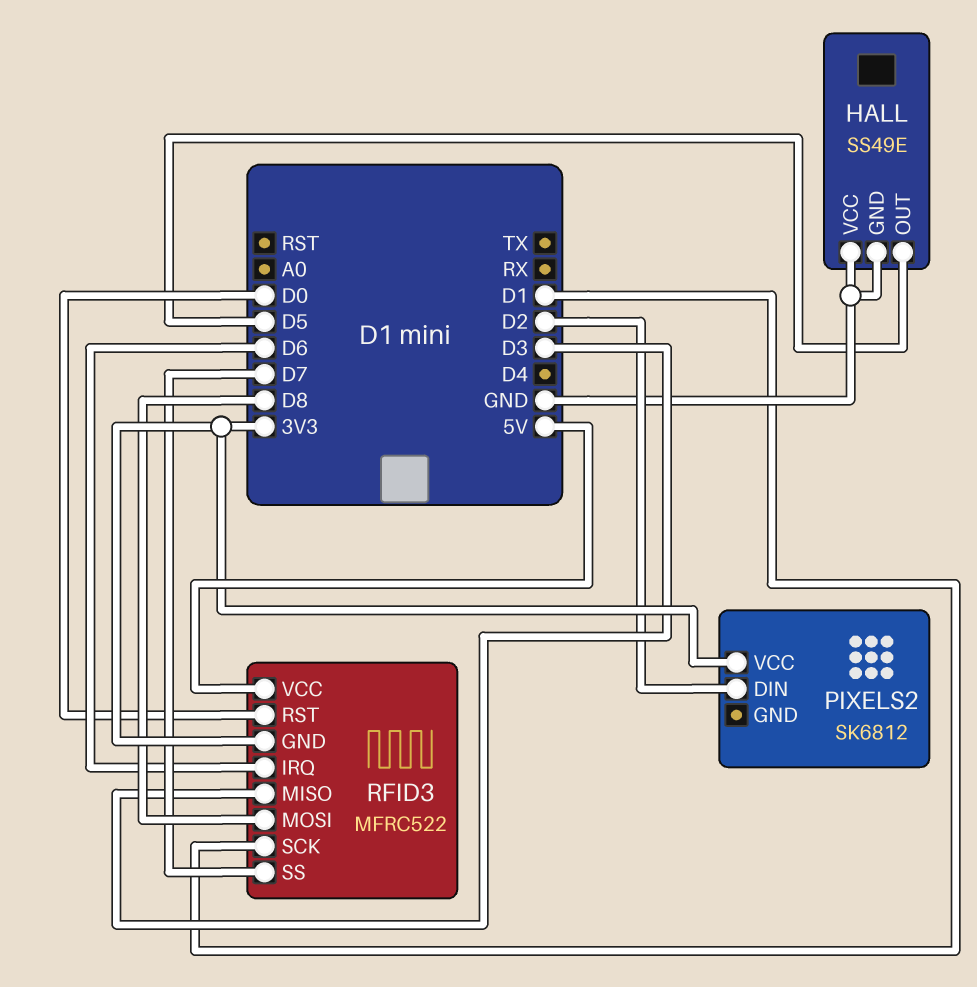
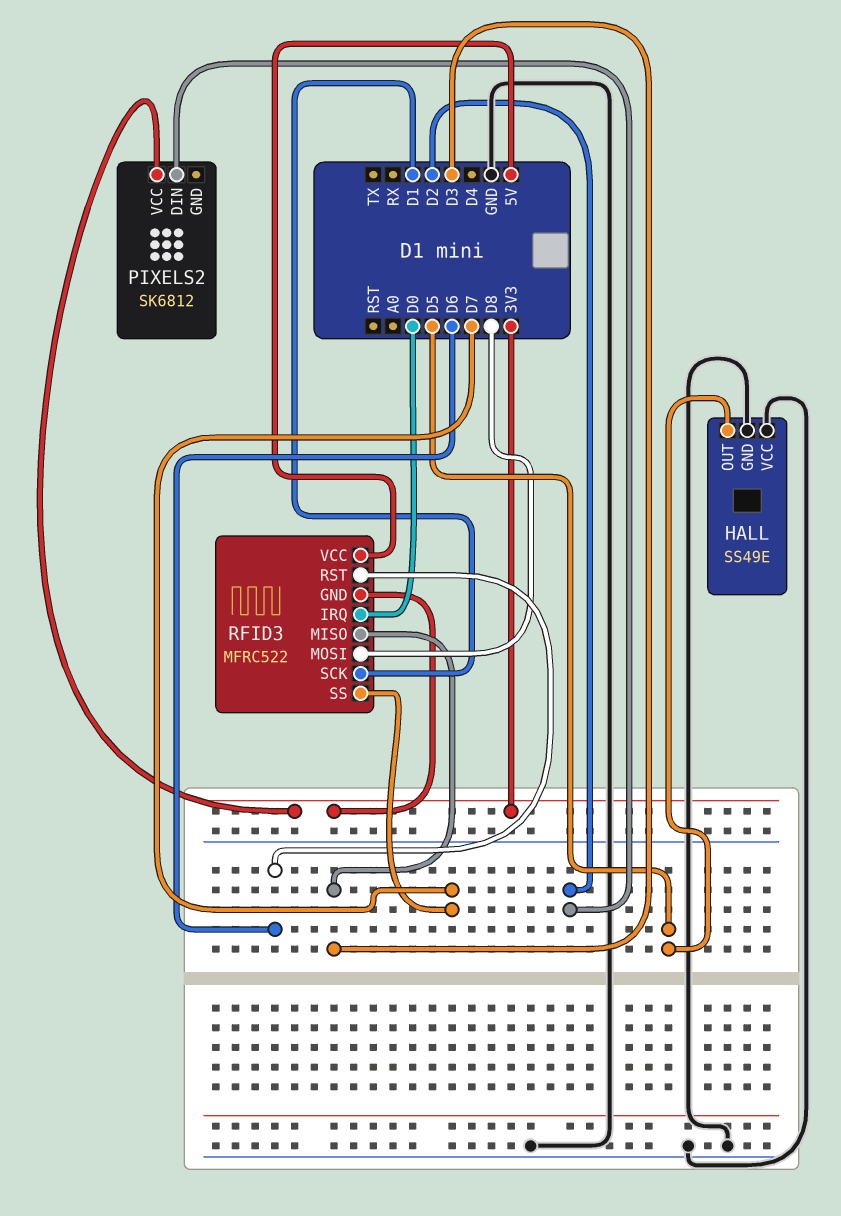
RFID3 pin IRQ: D6 -> D0
RFID3 pin RST: D0 -> D6

